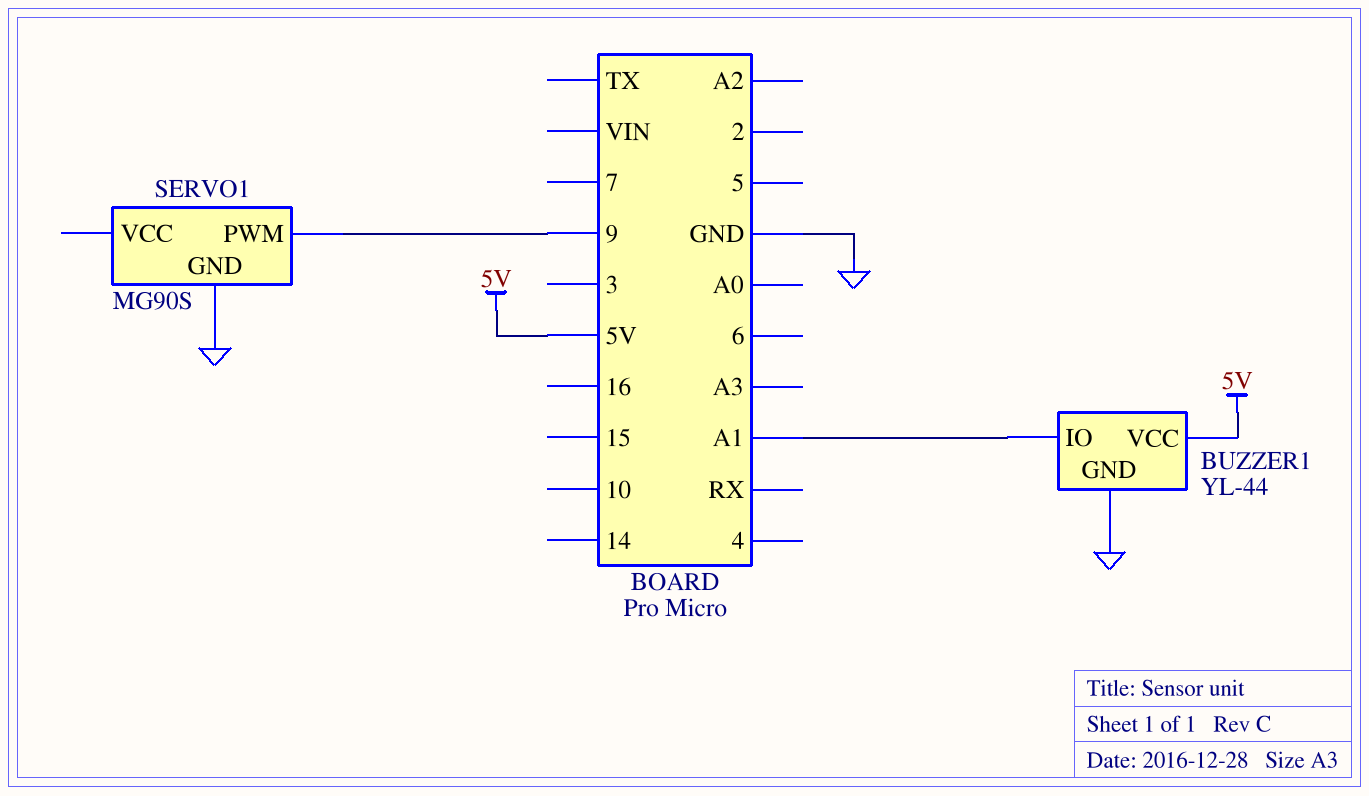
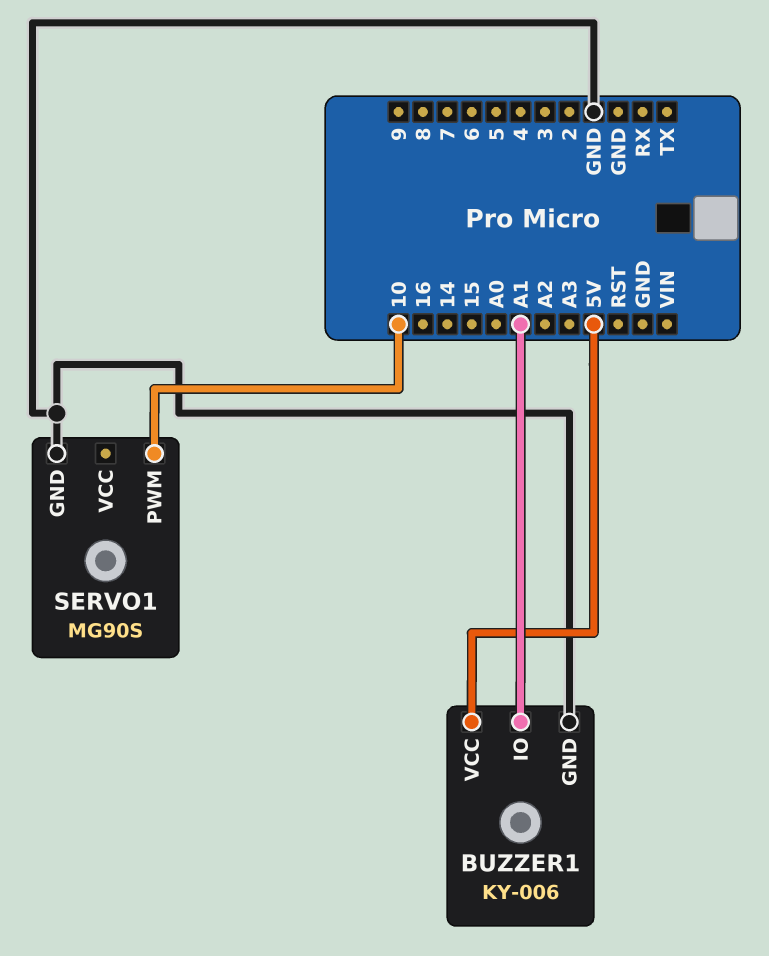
BUZZER1: YL-44 -> KY-006
SERVO1 pin PWM: 9 -> 10

